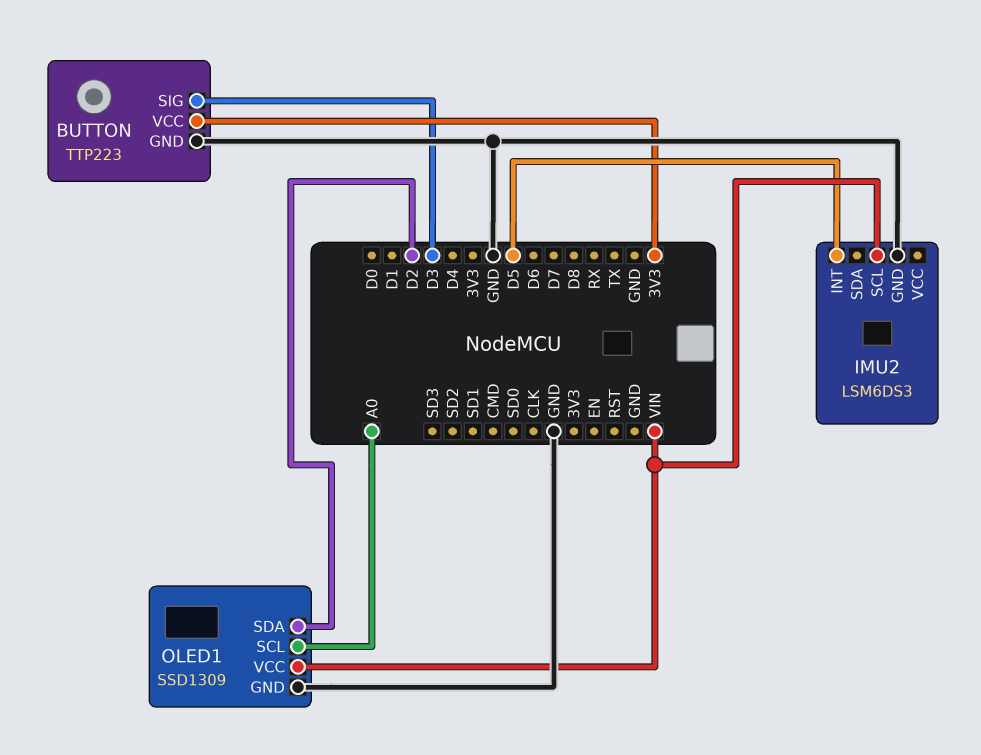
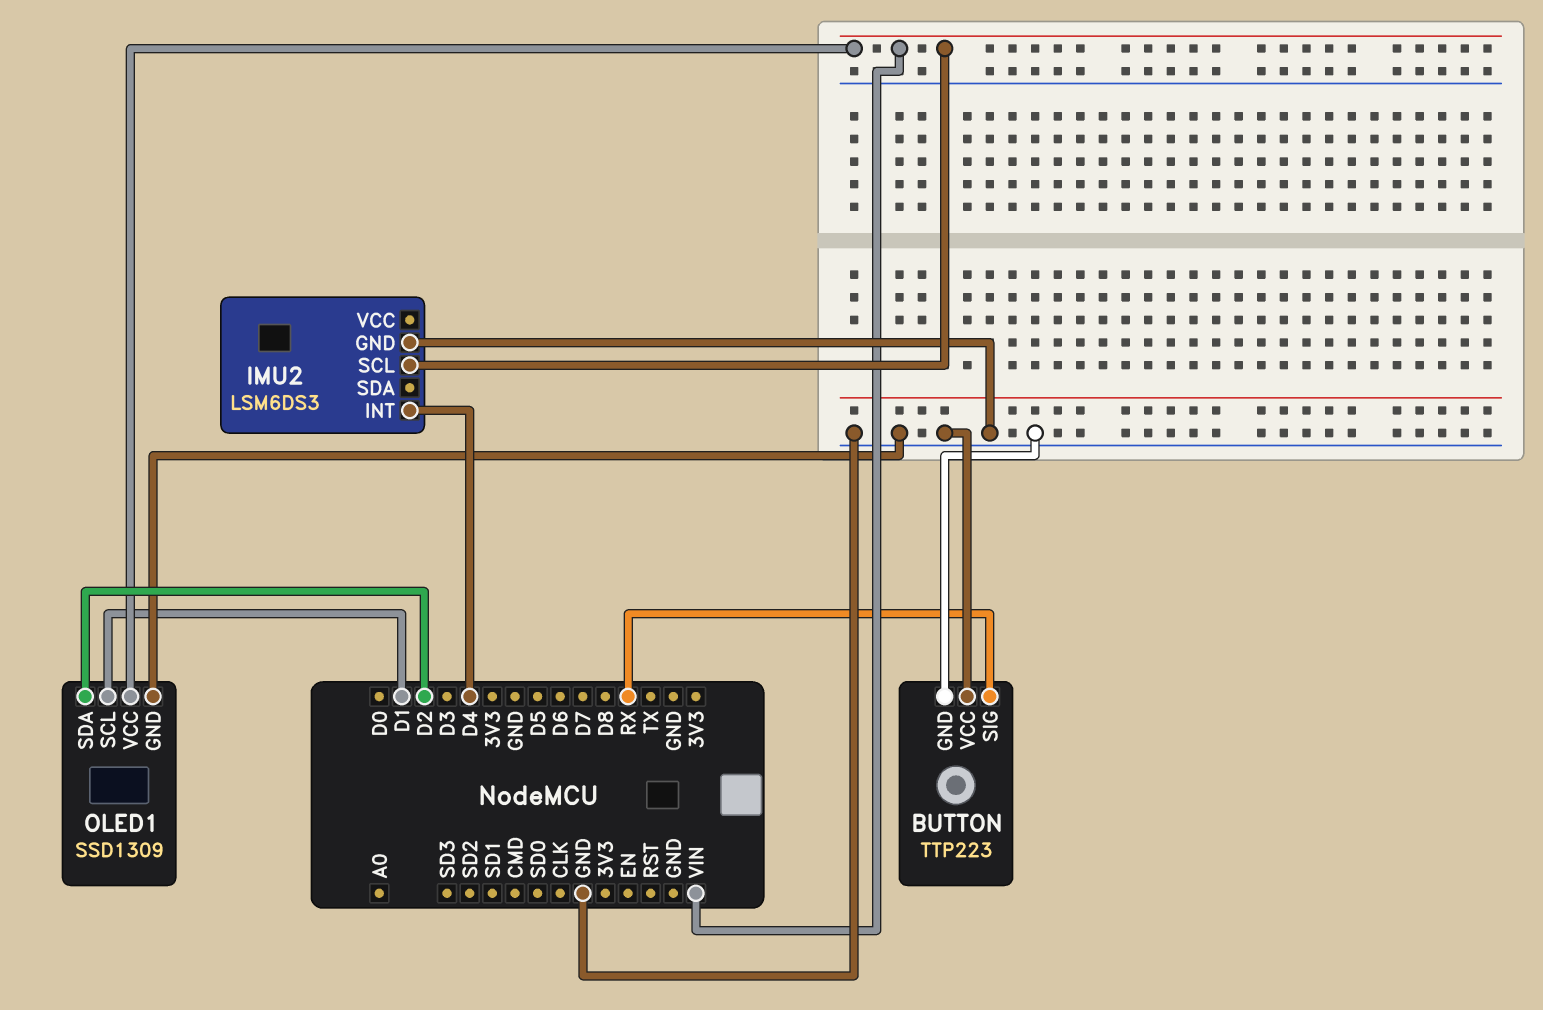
BUTTON pin SIG: D3 -> RX
BUTTON pin VCC: 3V3 -> GND
IMU2 pin INT: D5 -> D4
OLED1 pin SCL: A0 -> D1

